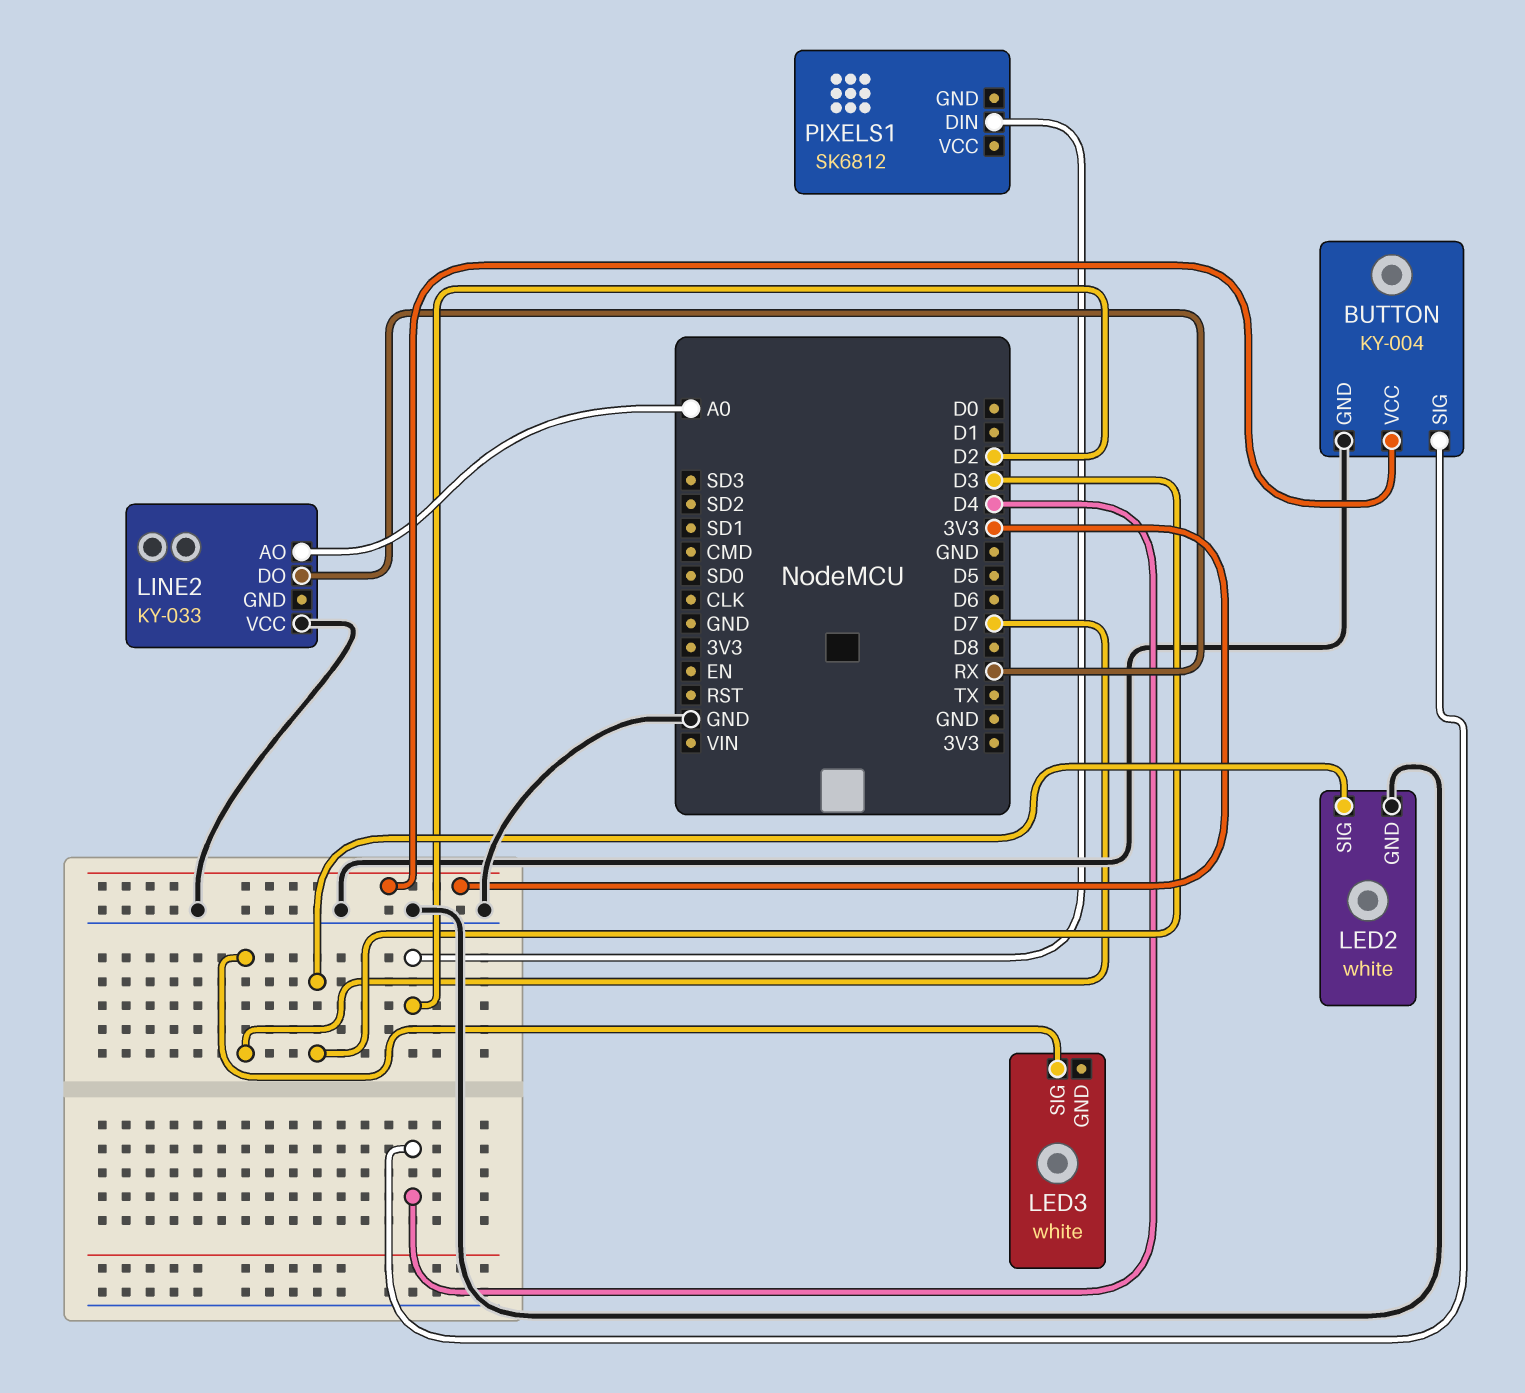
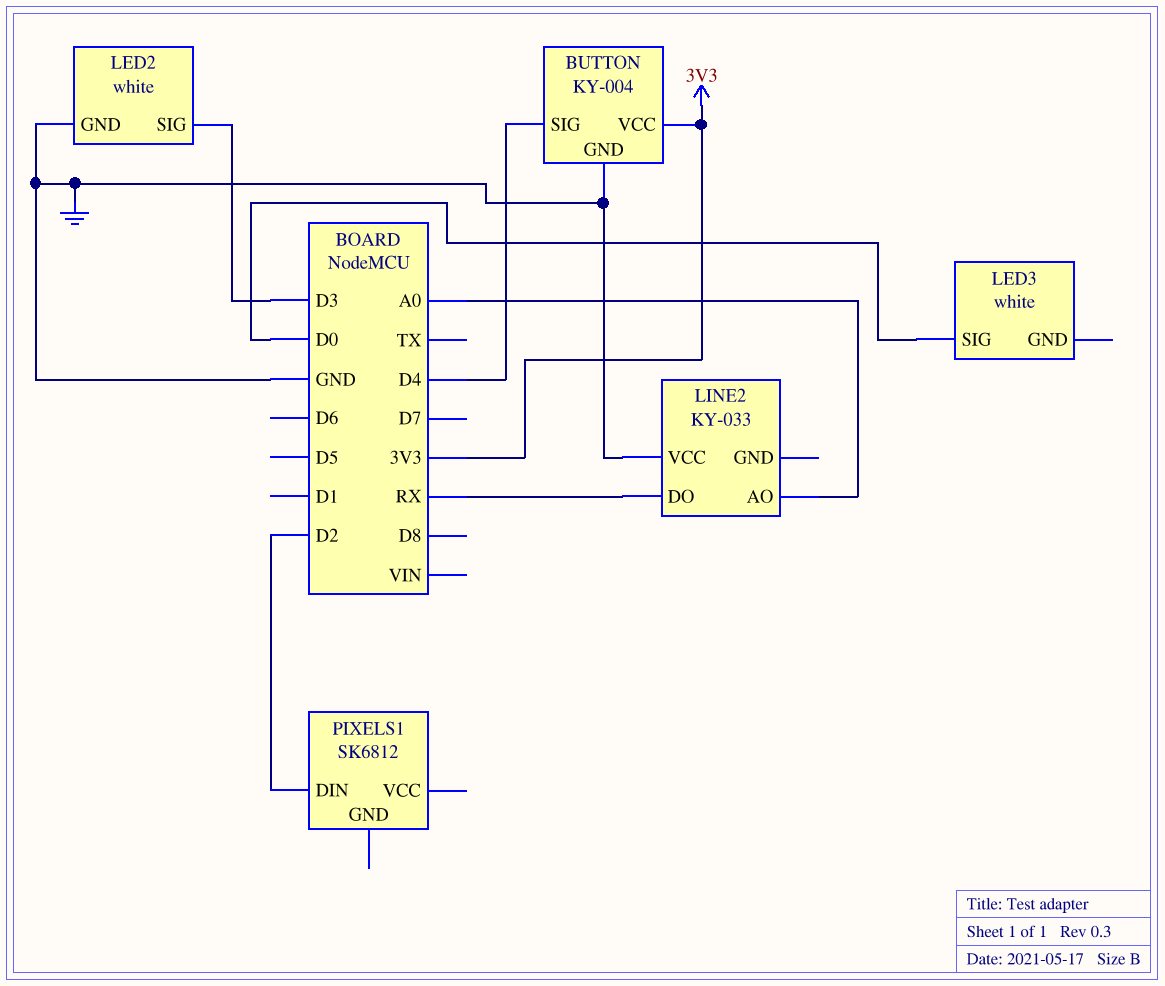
LED3 pin SIG: D7 -> D0

